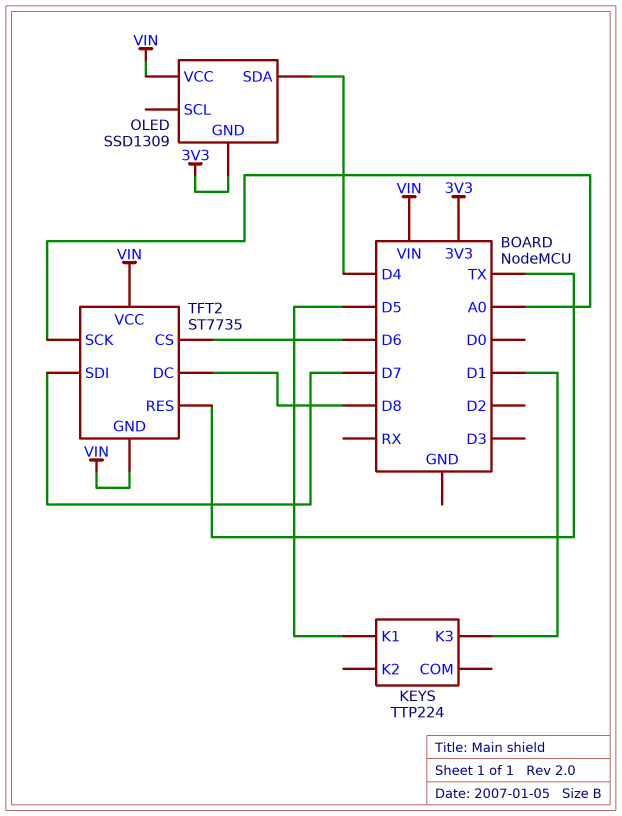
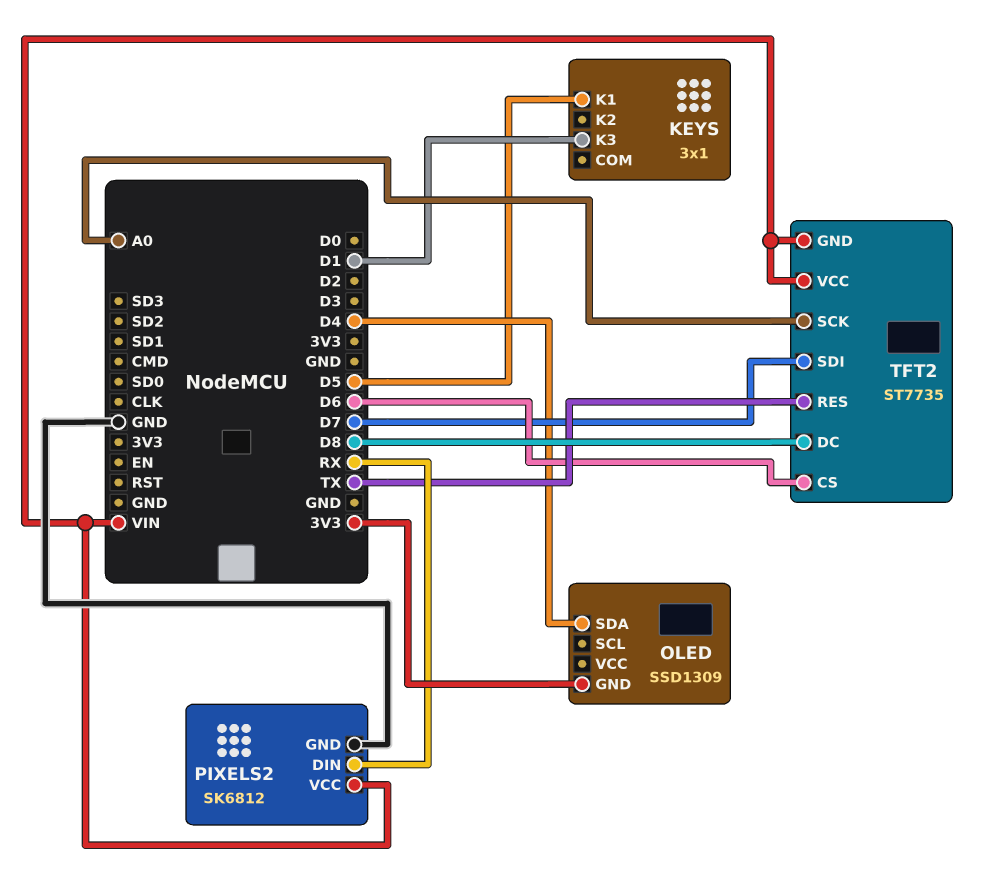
KEYS: TTP224 -> 3x1
OLED pin VCC: VIN -> none
PIXELS2: none -> SK6812
PIXELS2 pin DIN: none -> RX
PIXELS2 pin GND: none -> GND
PIXELS2 pin VCC: none -> VIN

